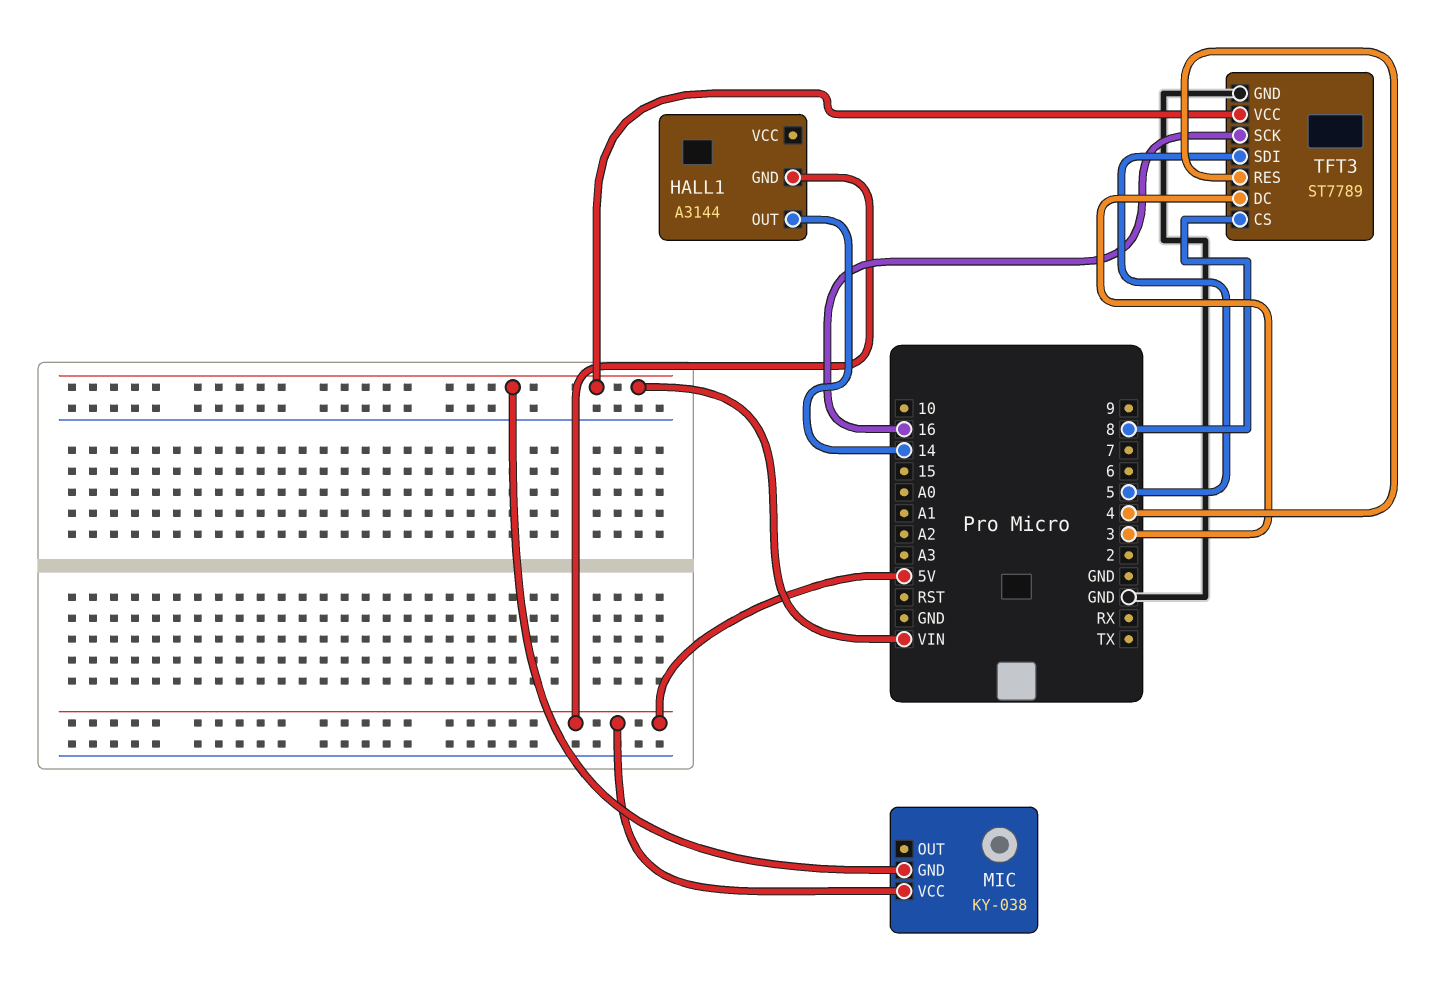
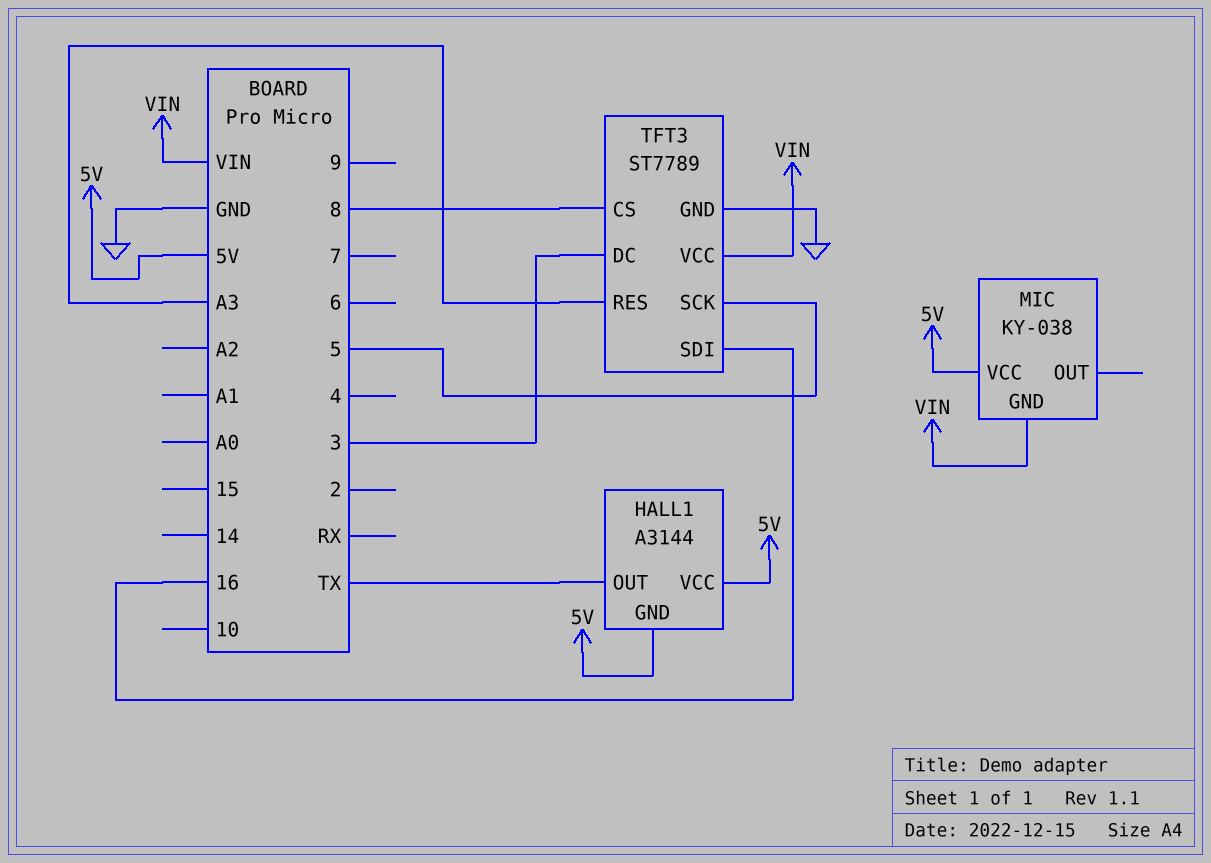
HALL1 pin OUT: 14 -> TX
HALL1 pin VCC: none -> 5V
TFT3 pin RES: 4 -> A3
TFT3 pin SCK: 16 -> 5
TFT3 pin SDI: 5 -> 16

